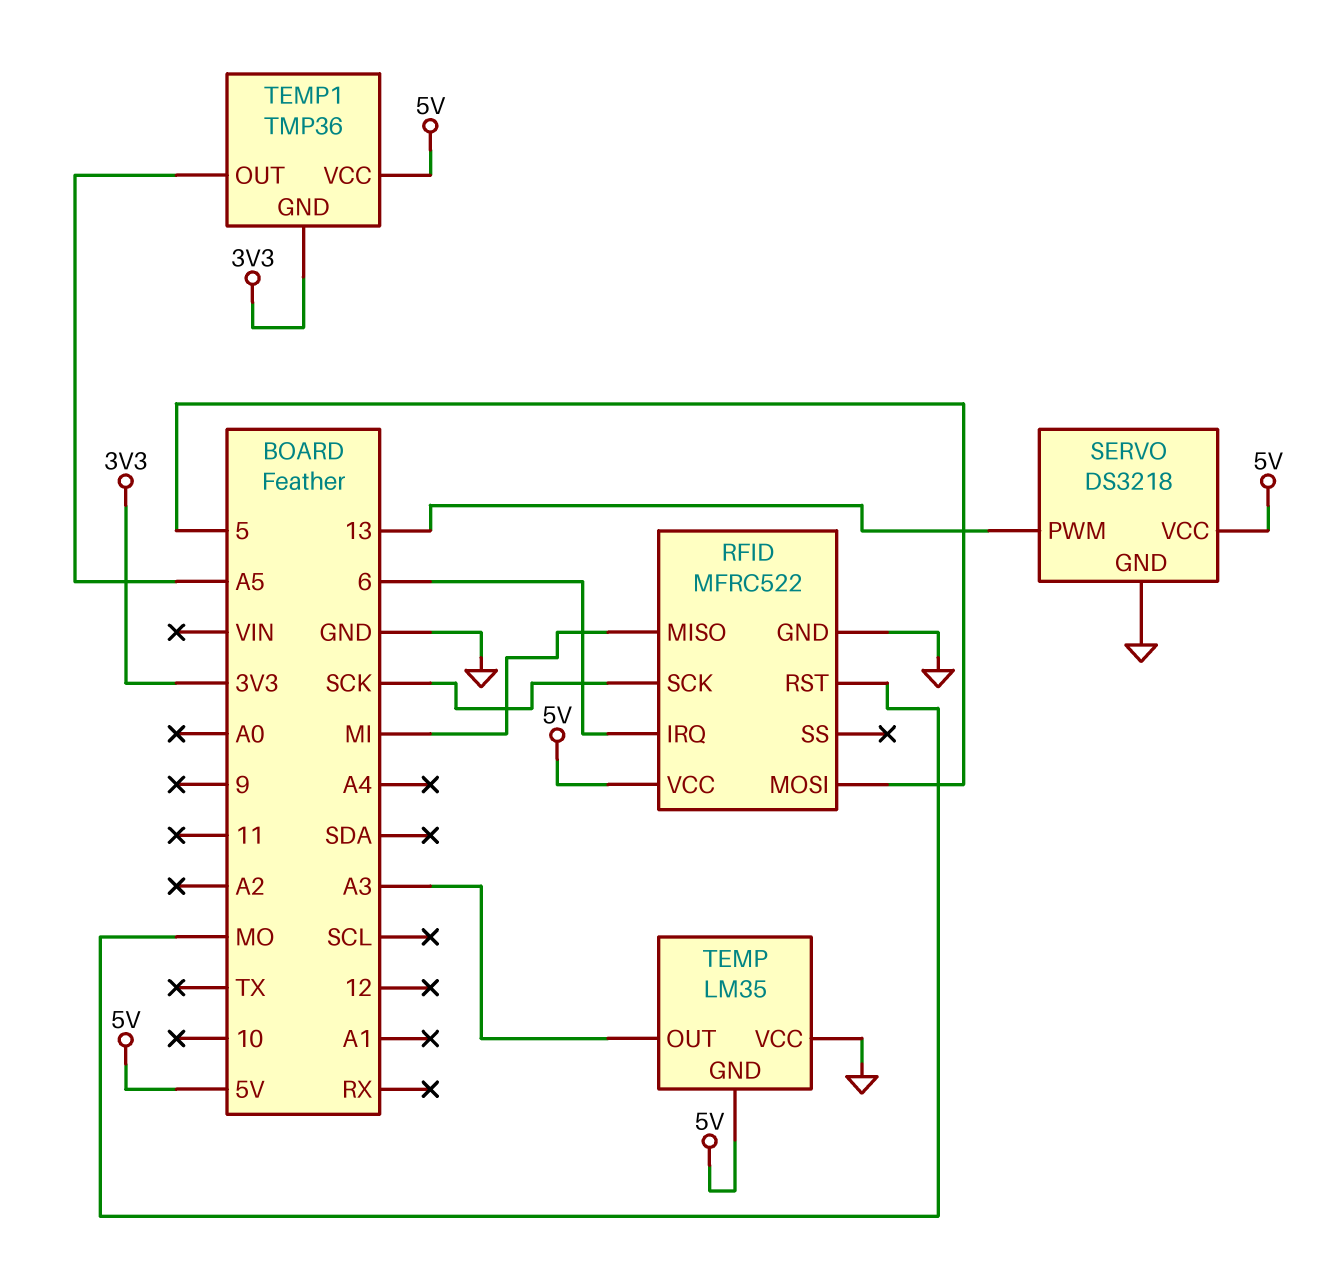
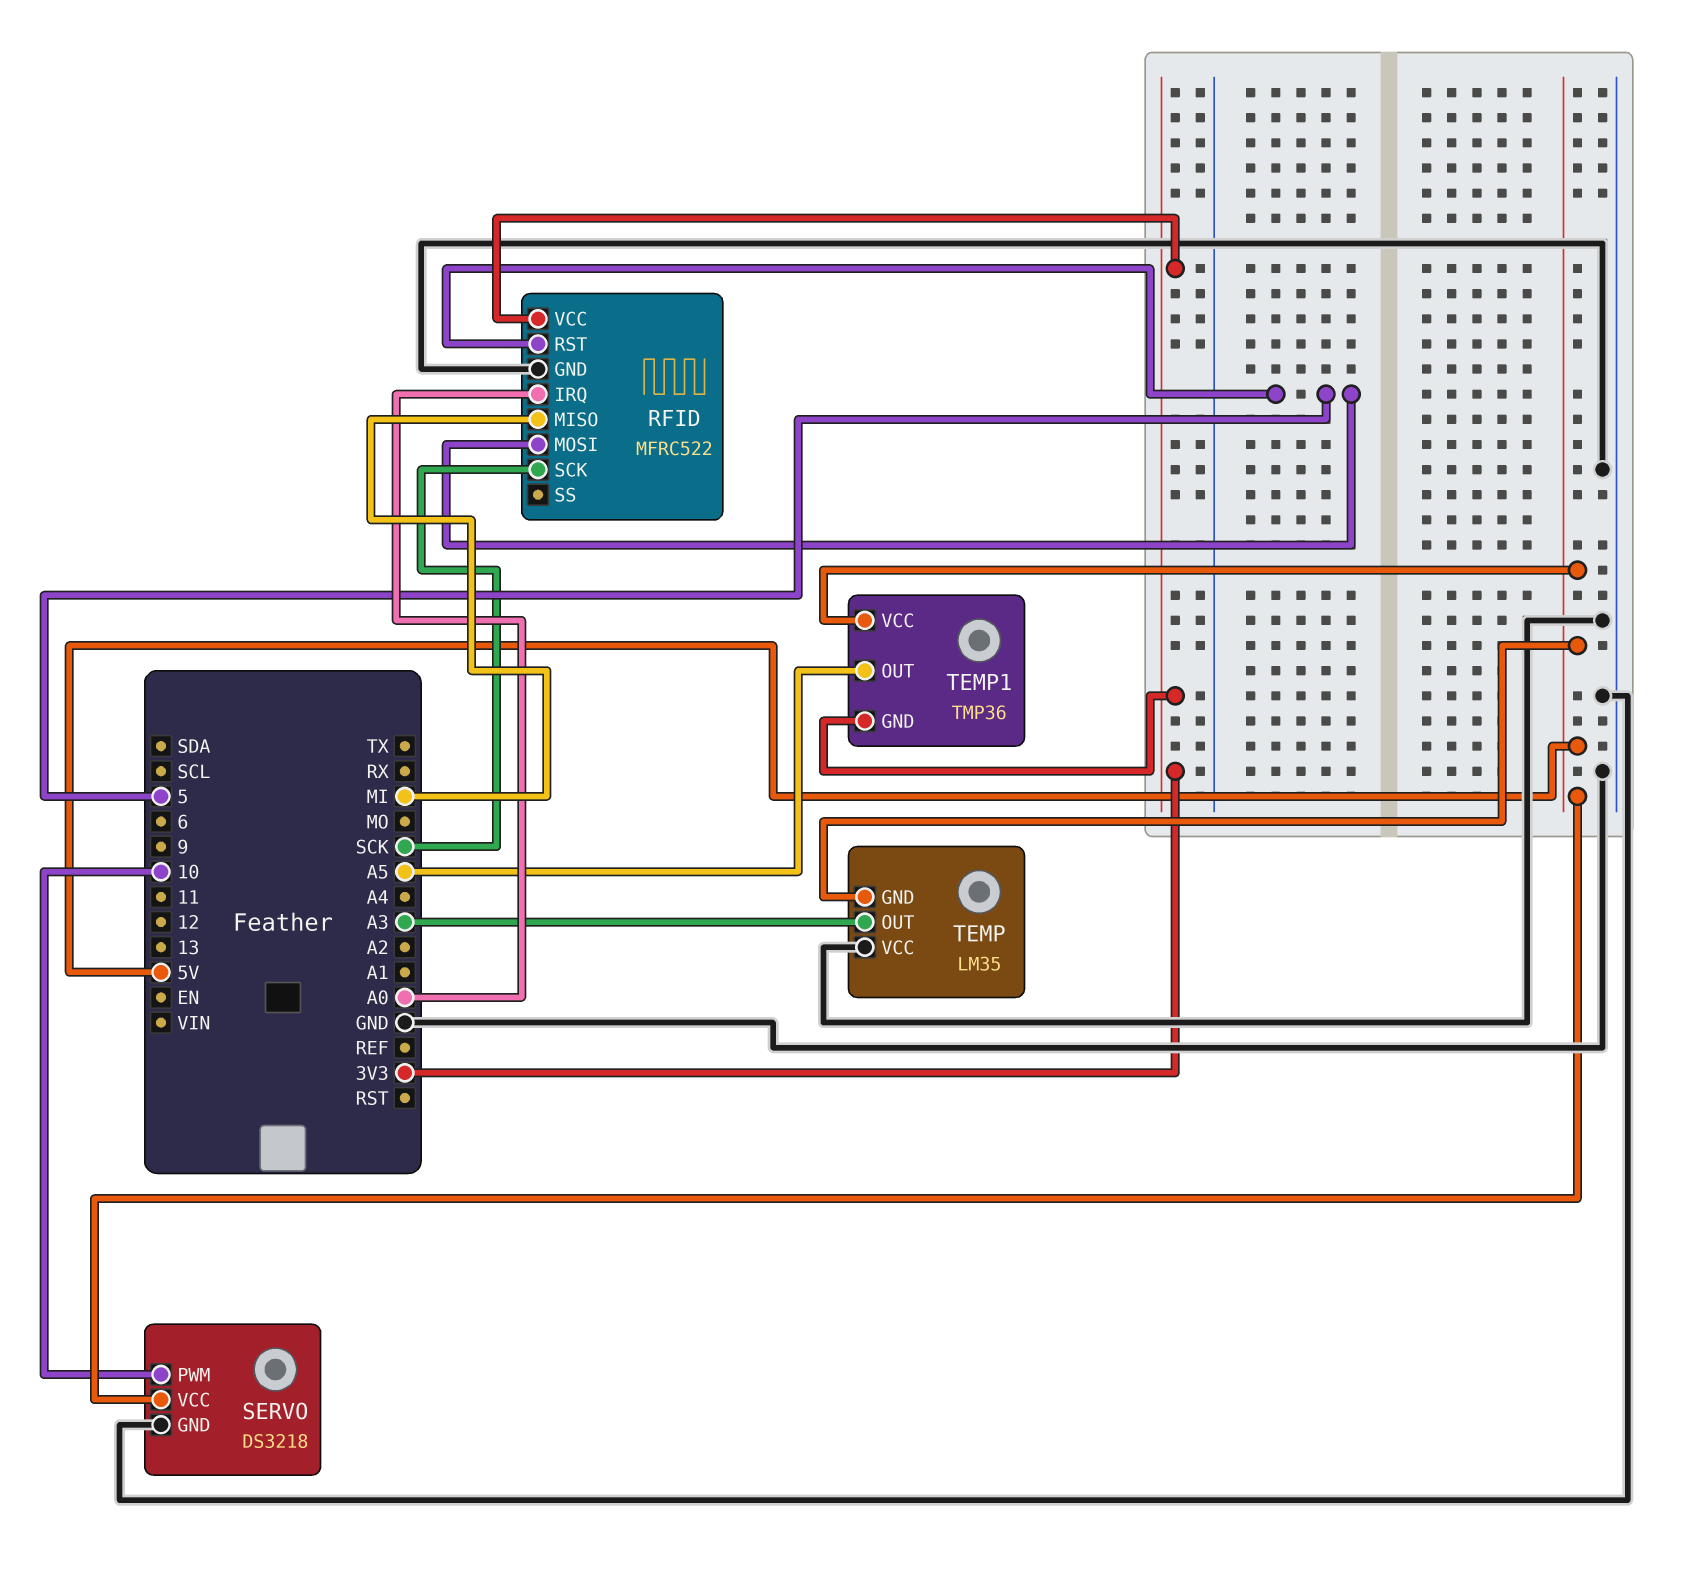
RFID pin IRQ: 6 -> A0
RFID pin RST: MO -> 5
RFID pin VCC: 5V -> 3V3
SERVO pin PWM: 13 -> 10

